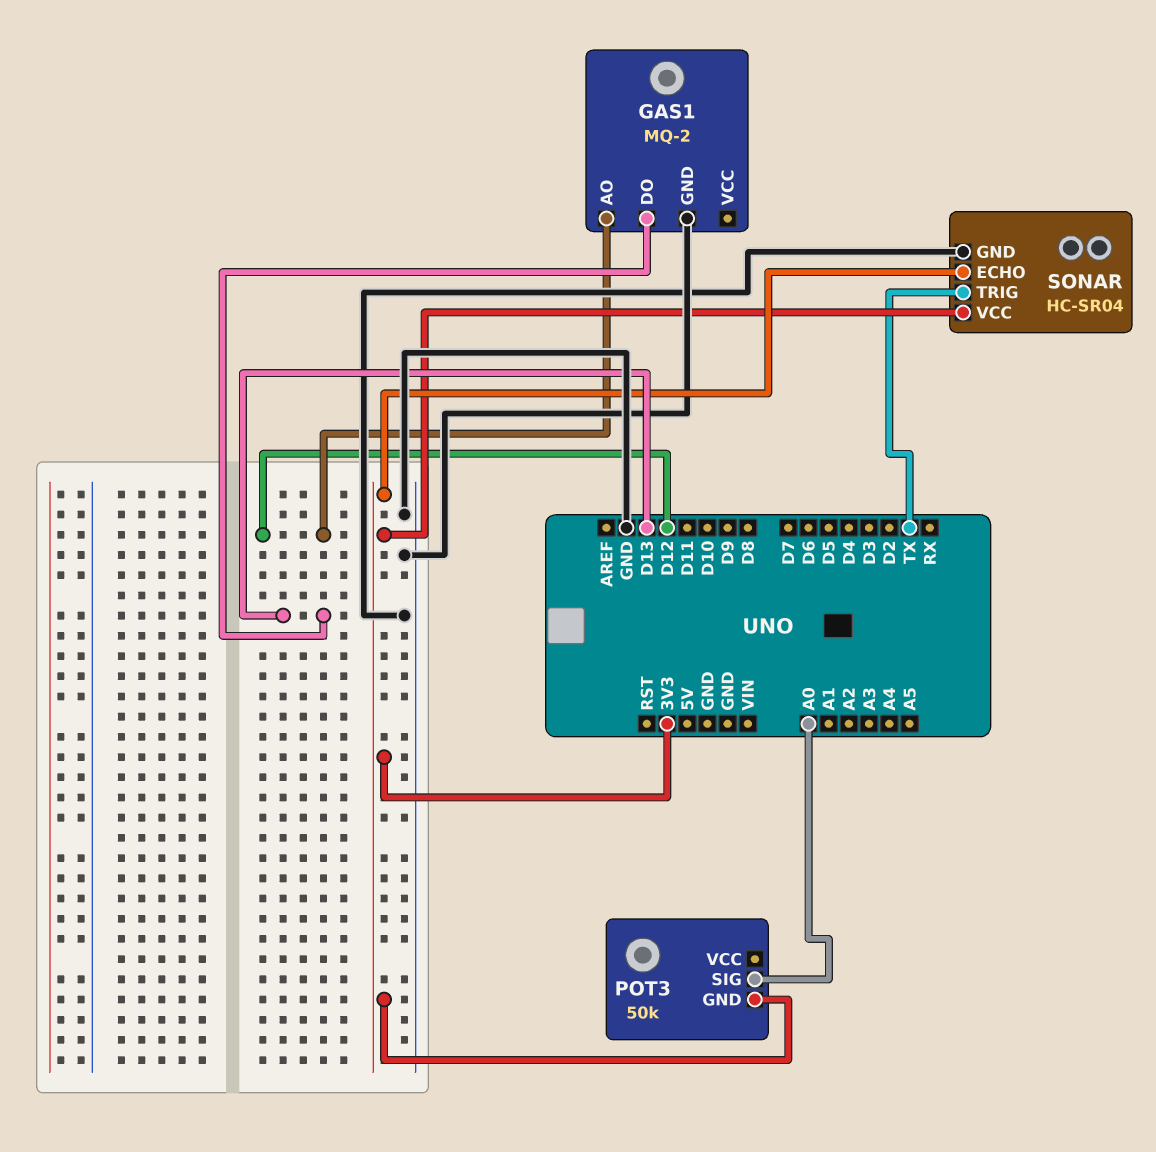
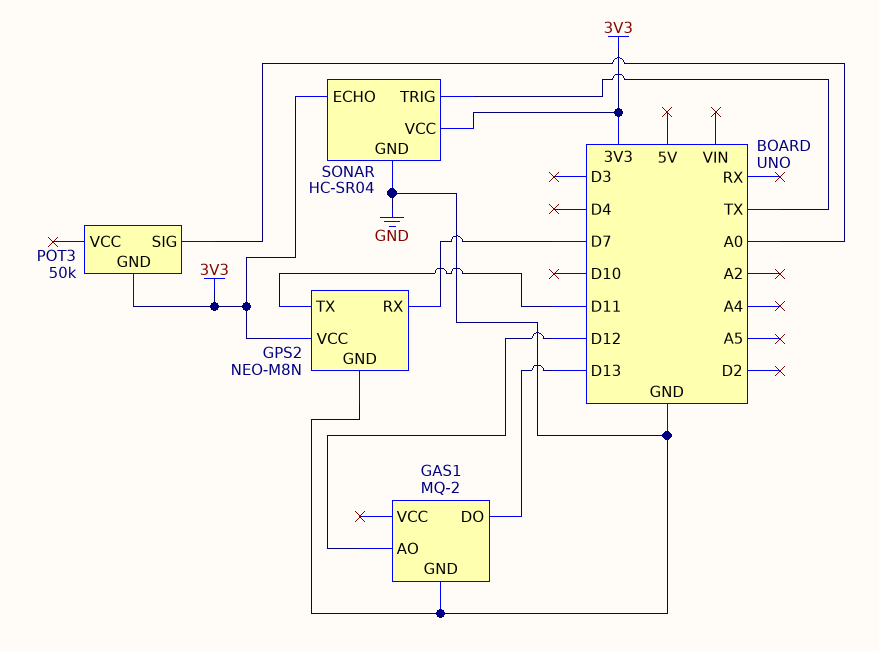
GPS2: none -> NEO-M8N
GPS2 pin GND: none -> GND
GPS2 pin RX: none -> D7
GPS2 pin TX: none -> D11
GPS2 pin VCC: none -> 3V3

